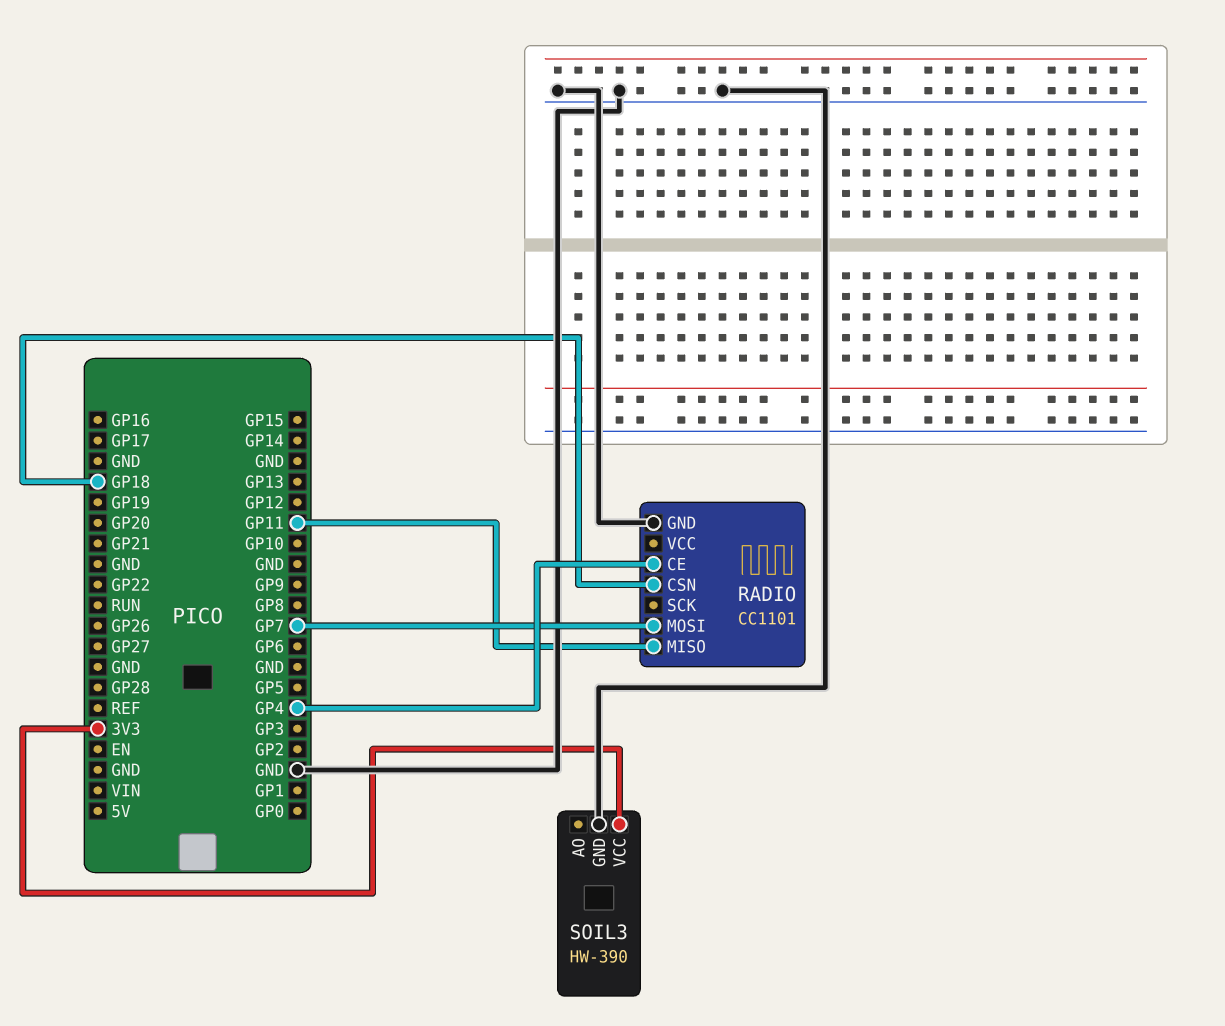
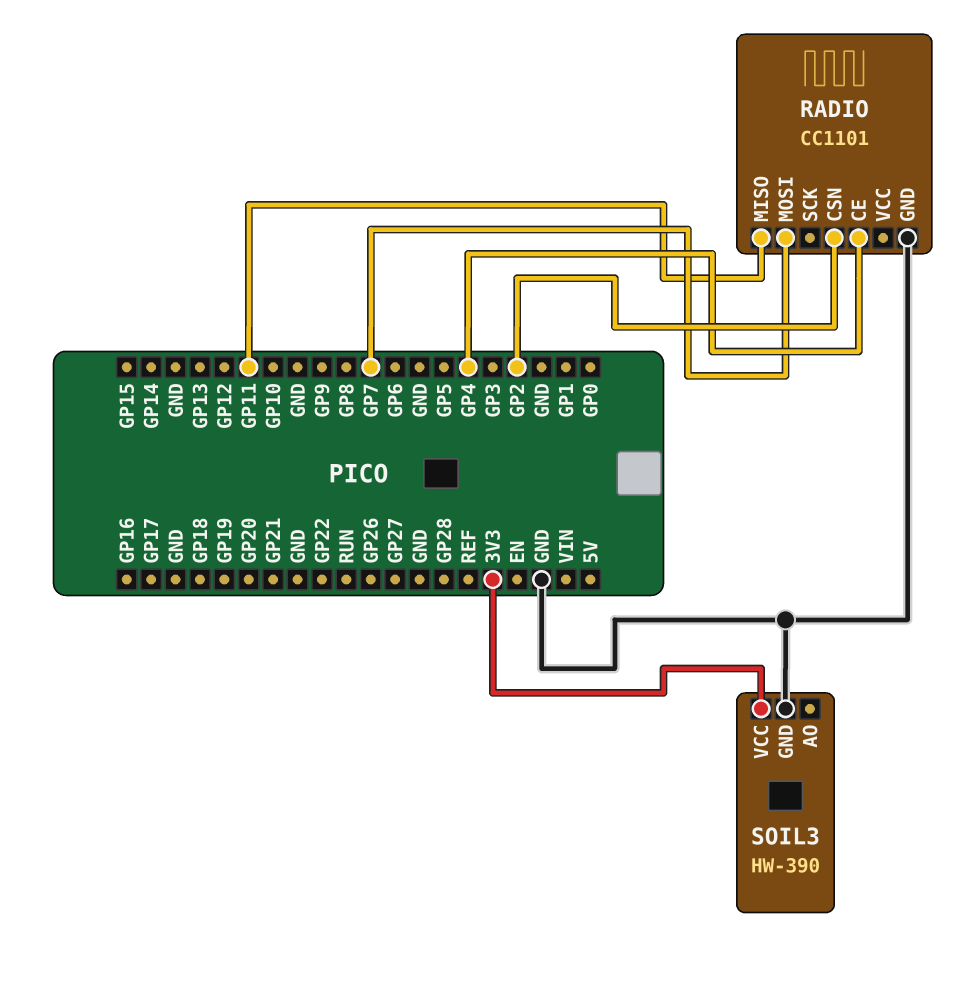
RADIO pin CSN: GP18 -> GP2

